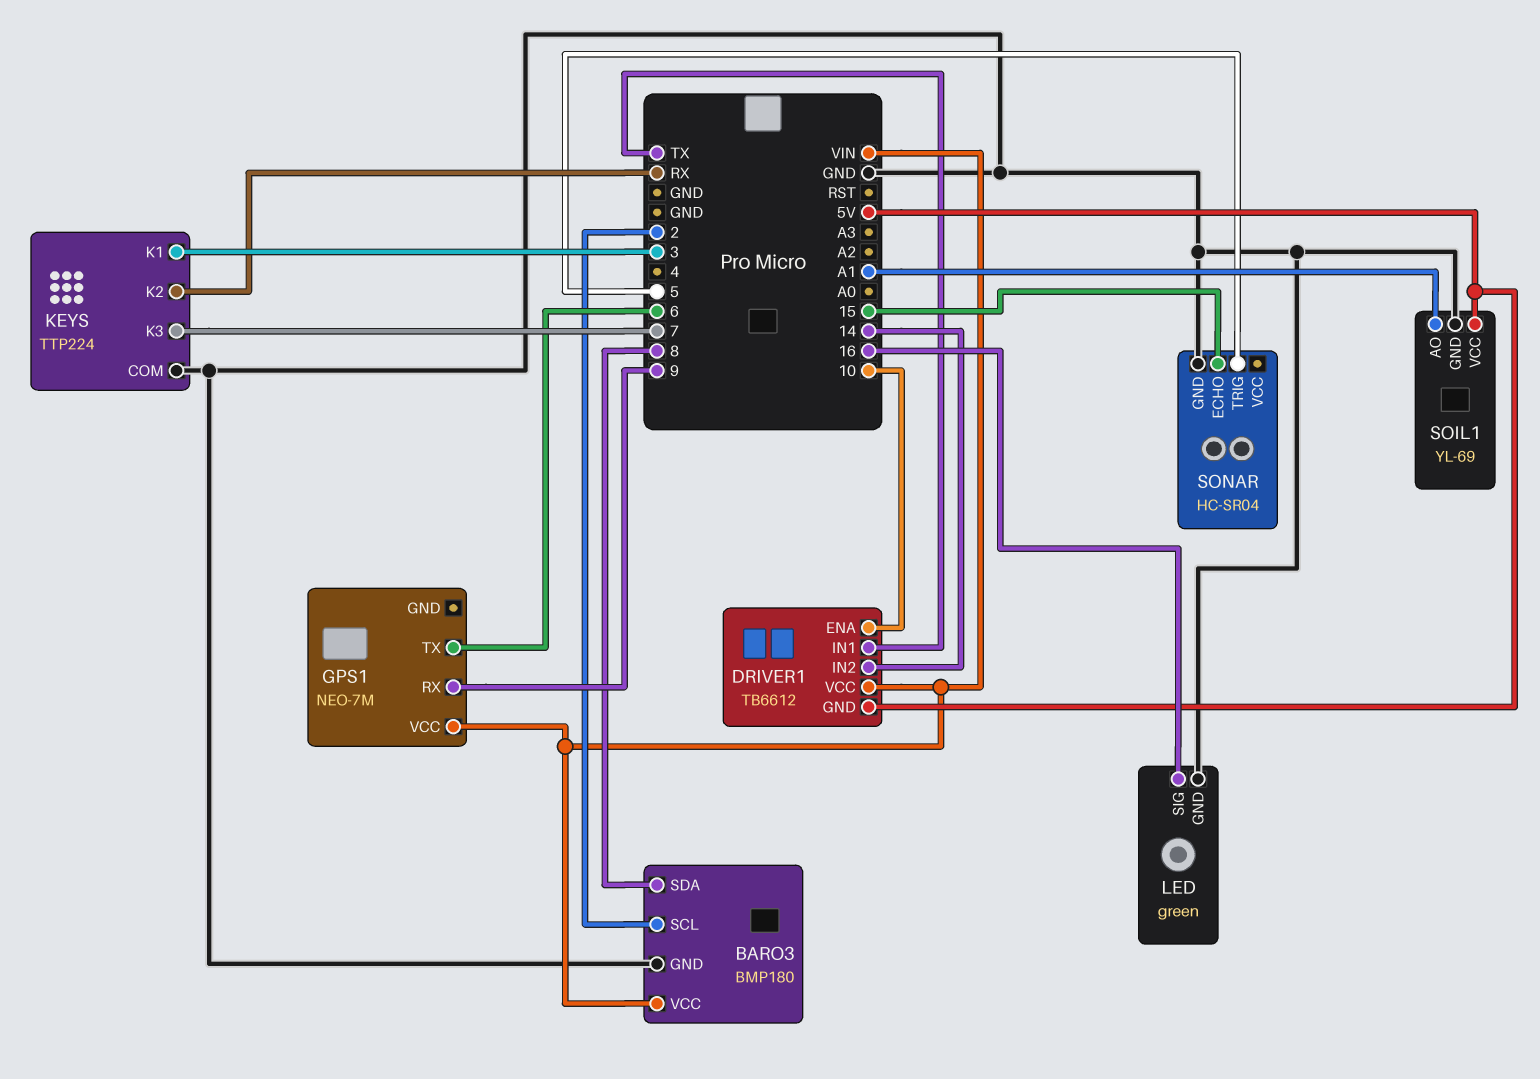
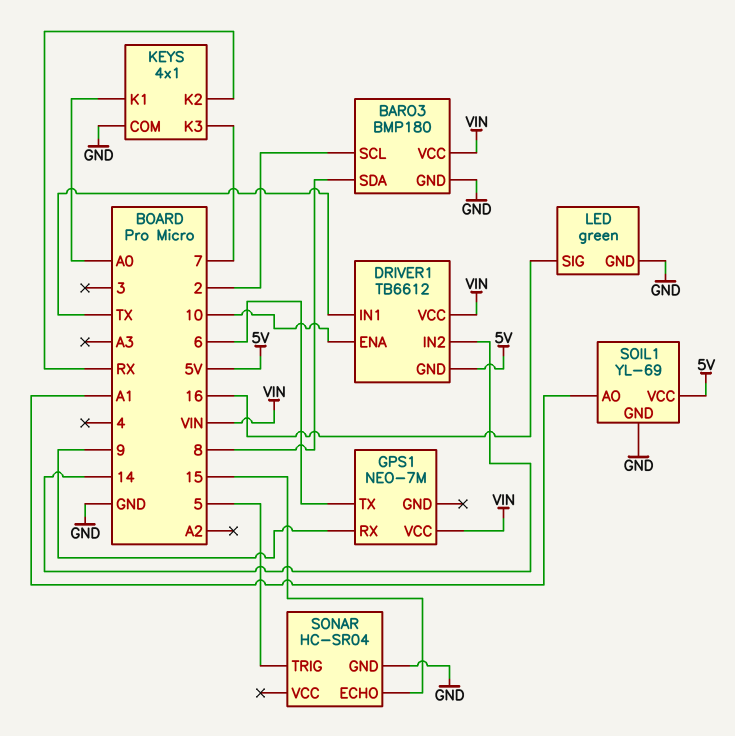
KEYS: TTP224 -> 4x1
KEYS pin K1: 3 -> A0

